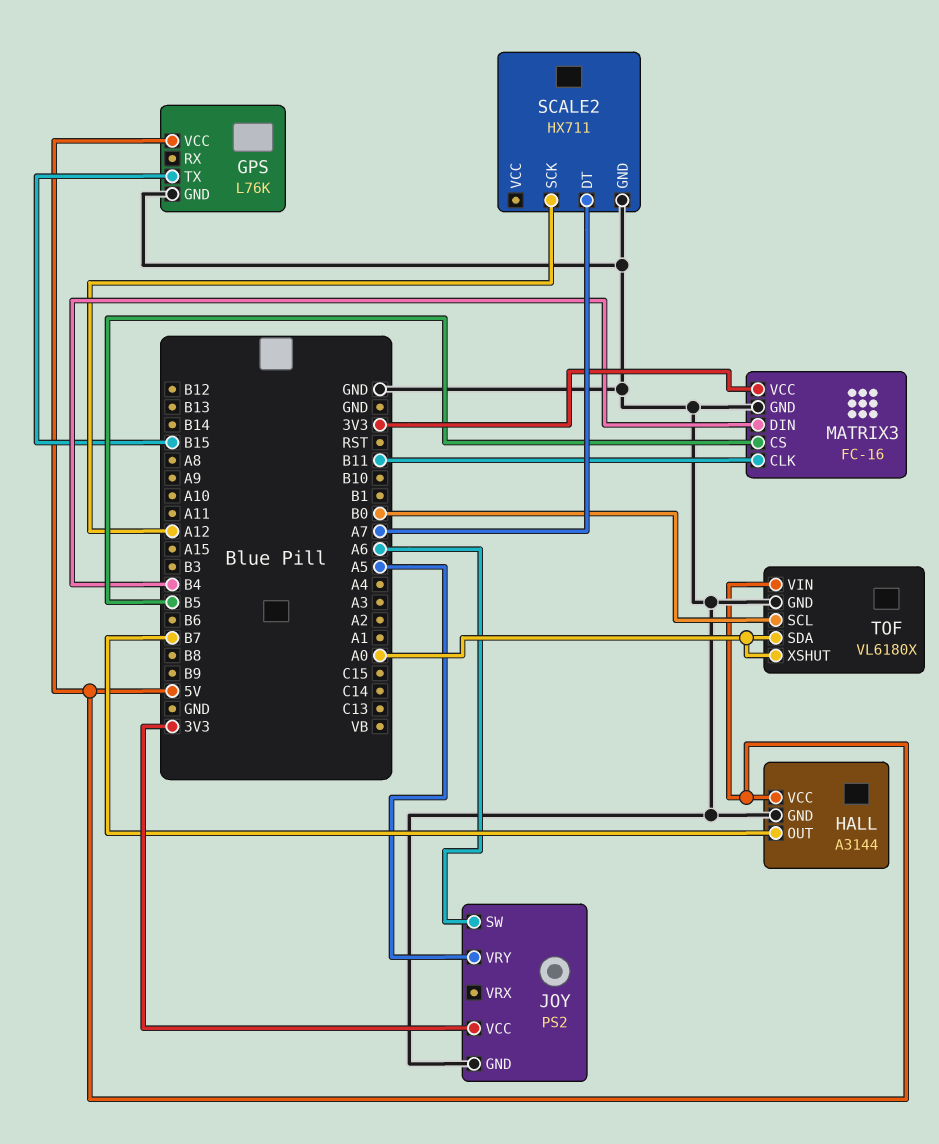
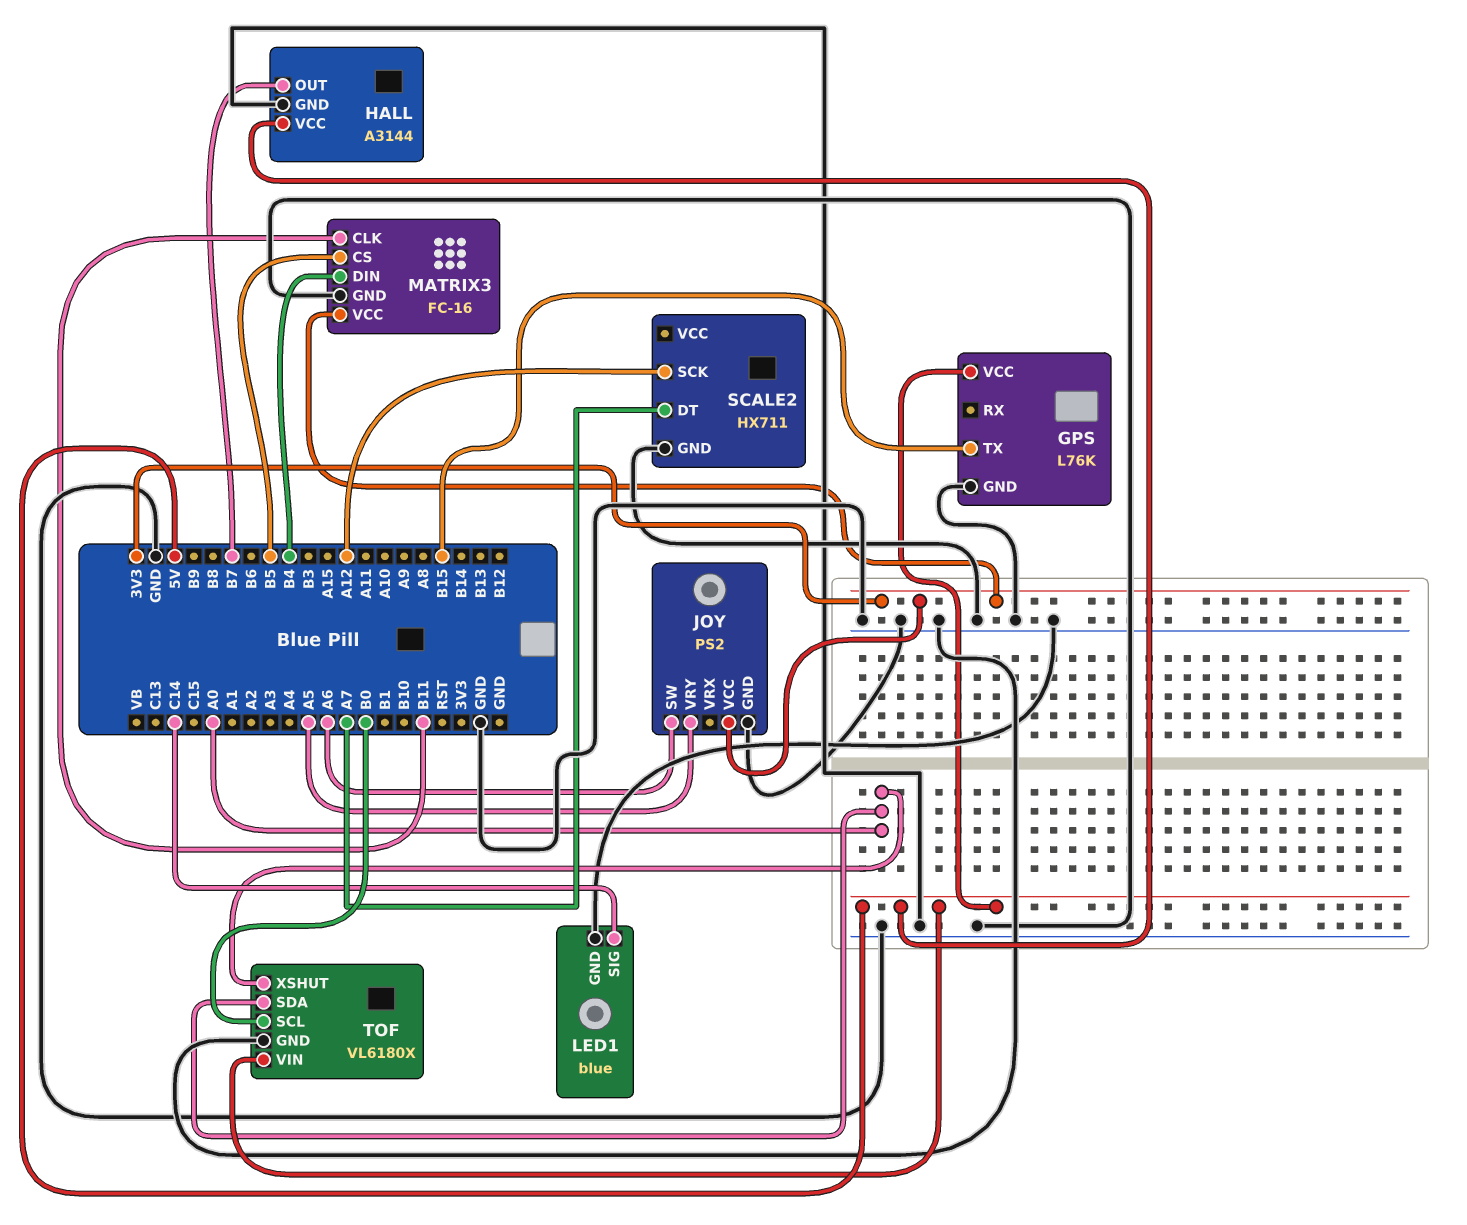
LED1: none -> blue
LED1 pin GND: none -> GND
LED1 pin SIG: none -> C14

